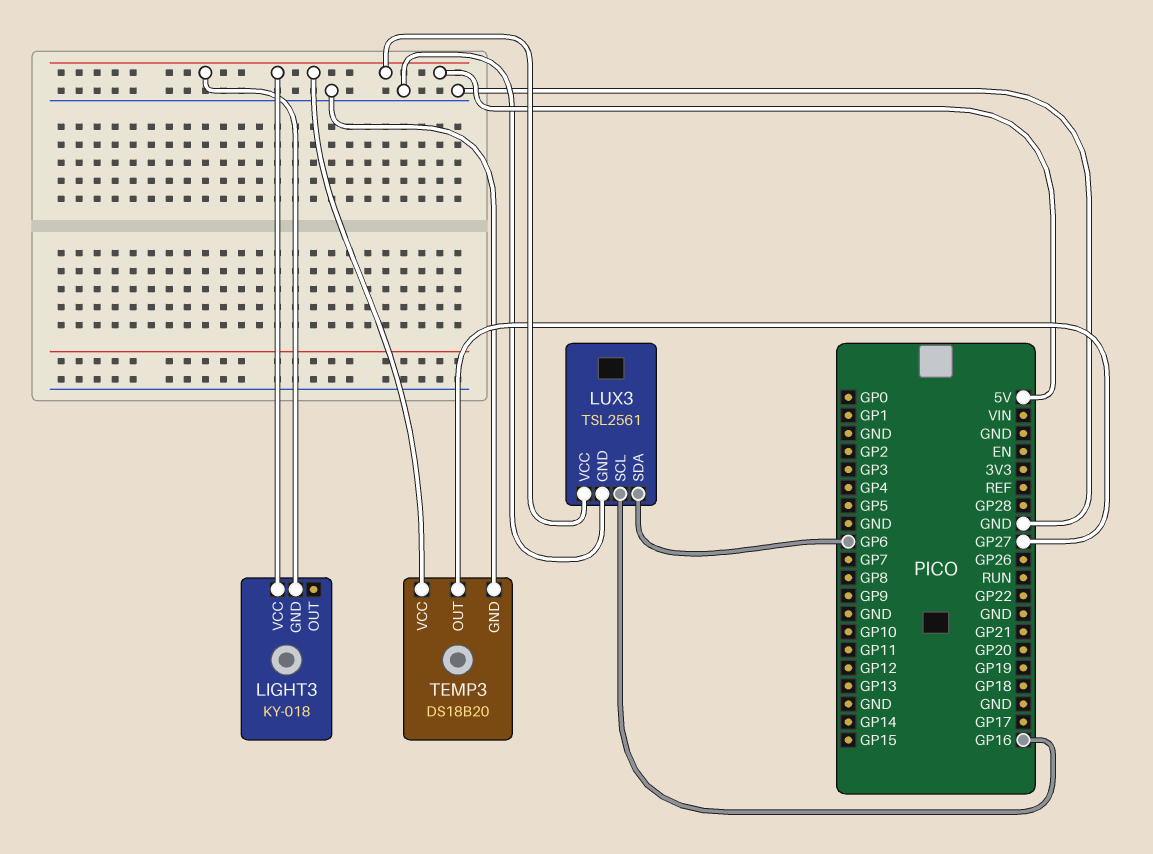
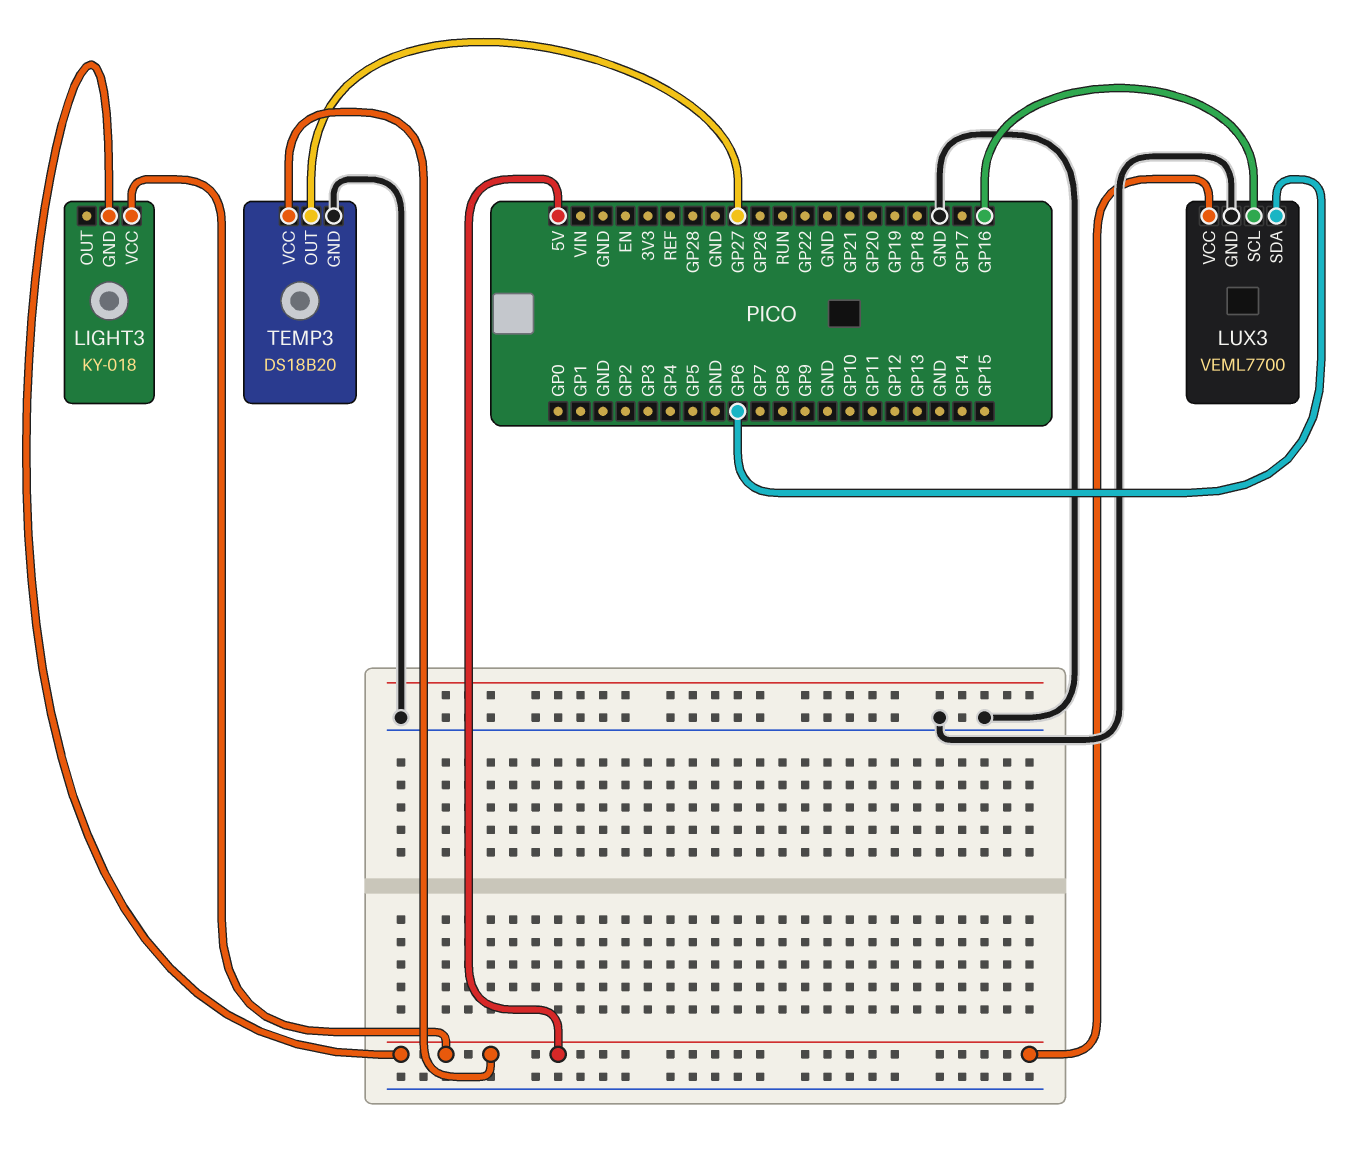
LUX3: TSL2561 -> VEML7700

